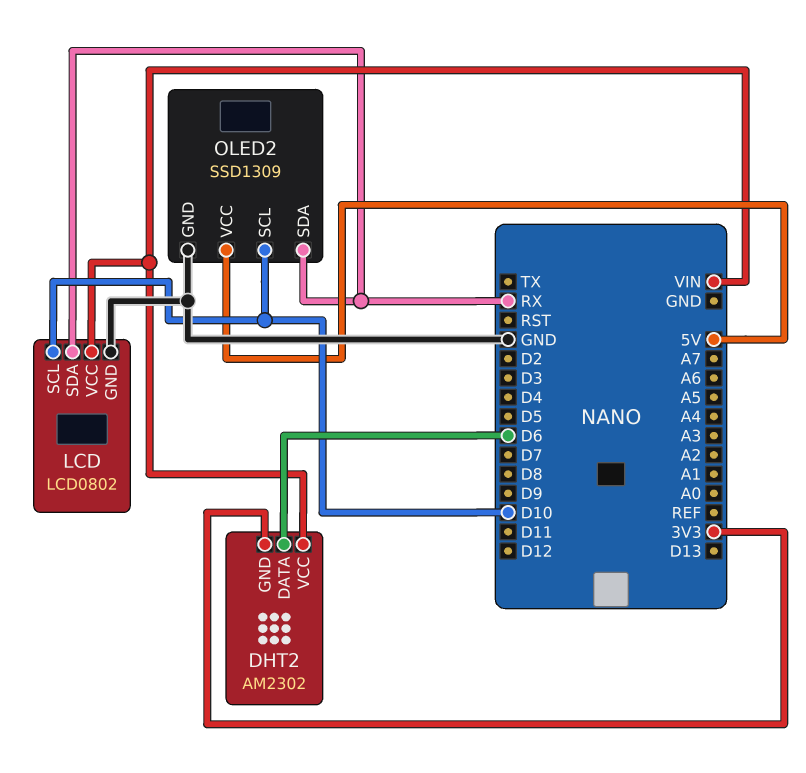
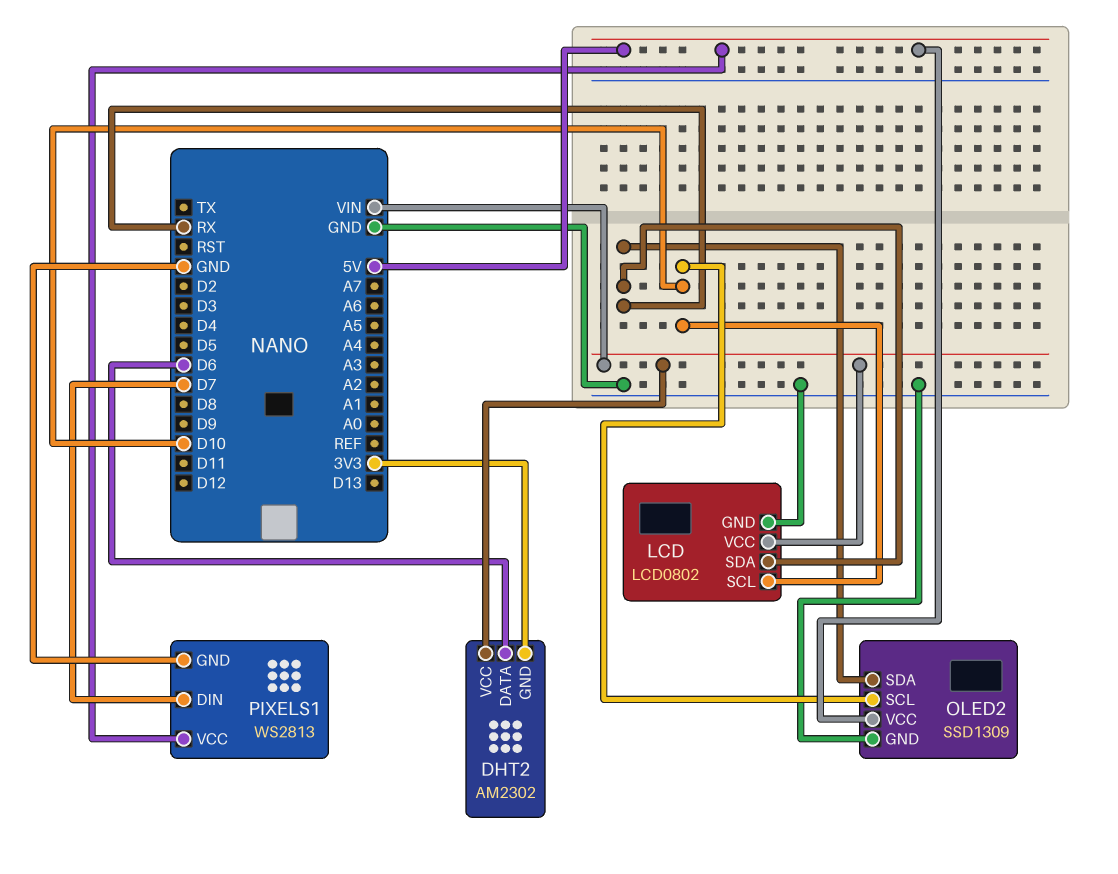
PIXELS1: none -> WS2813
PIXELS1 pin DIN: none -> D7
PIXELS1 pin GND: none -> GND
PIXELS1 pin VCC: none -> 5V

